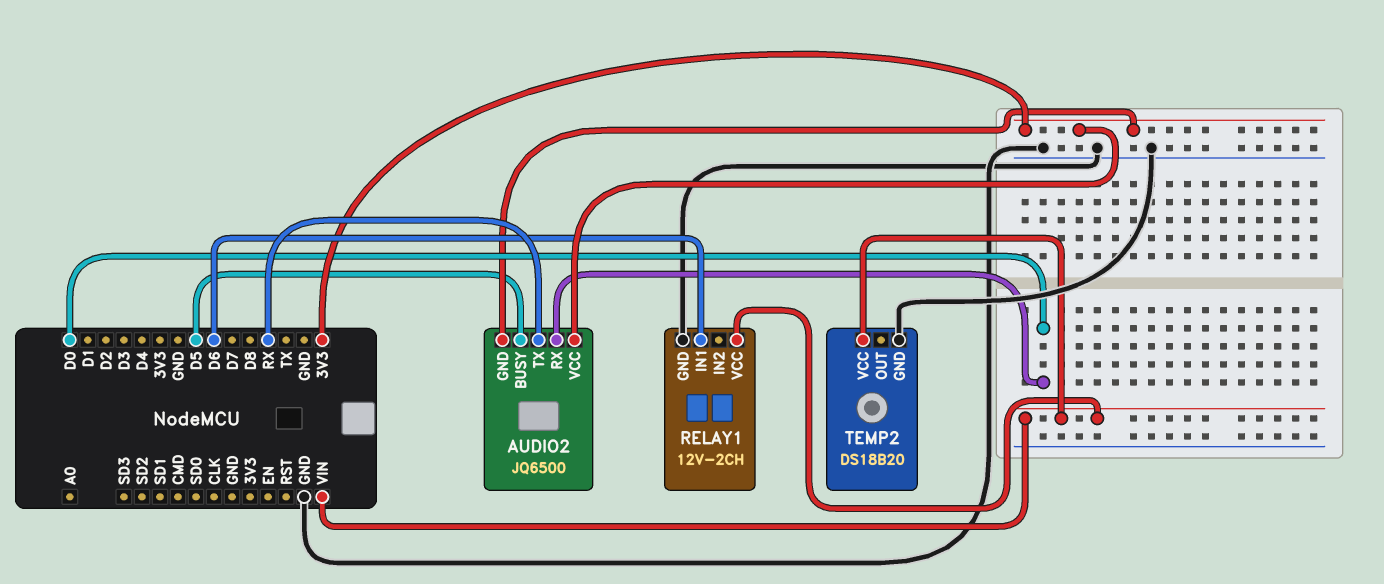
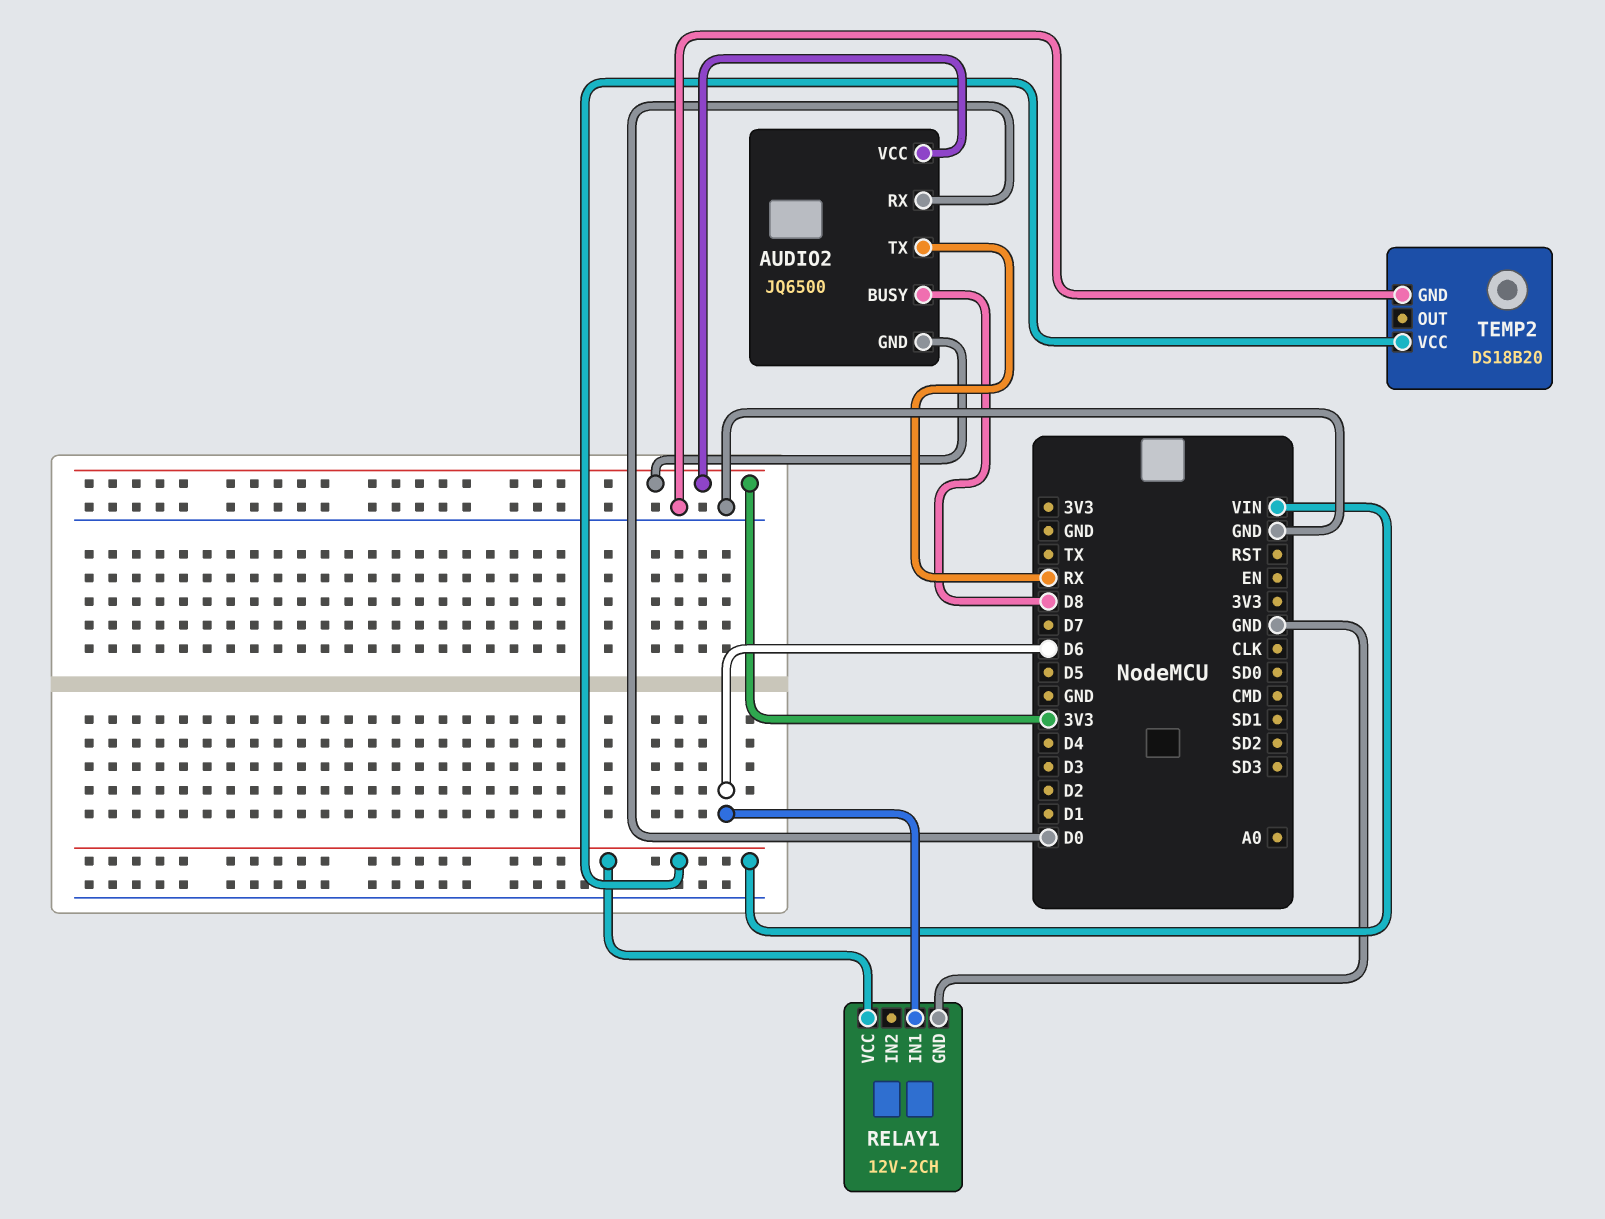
AUDIO2 pin BUSY: D5 -> D8

